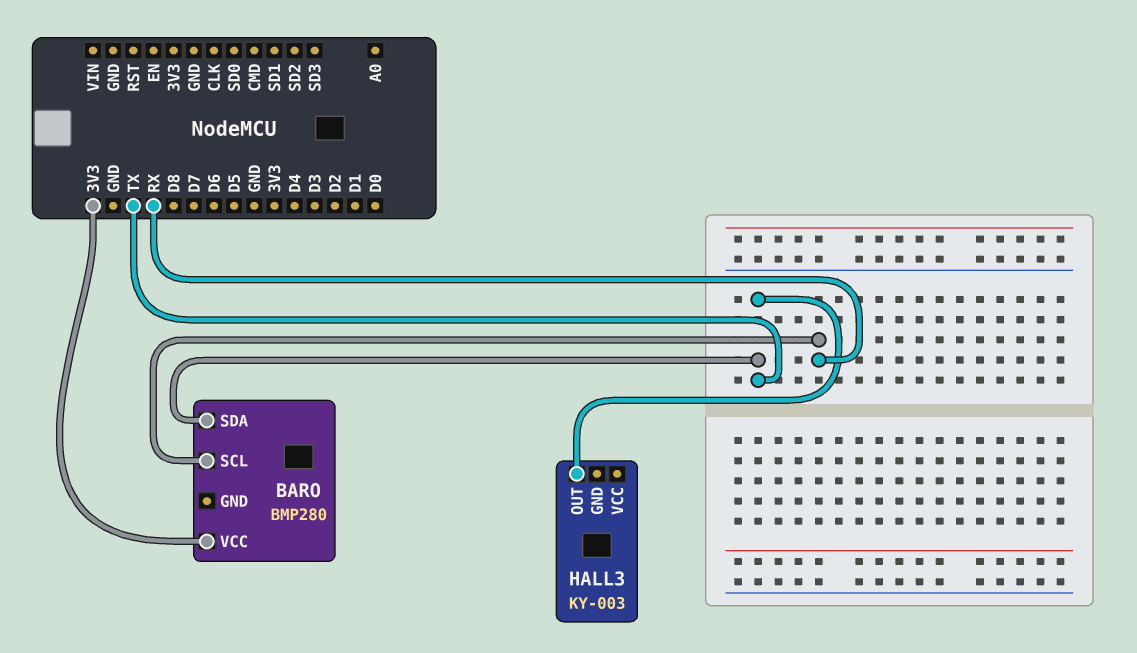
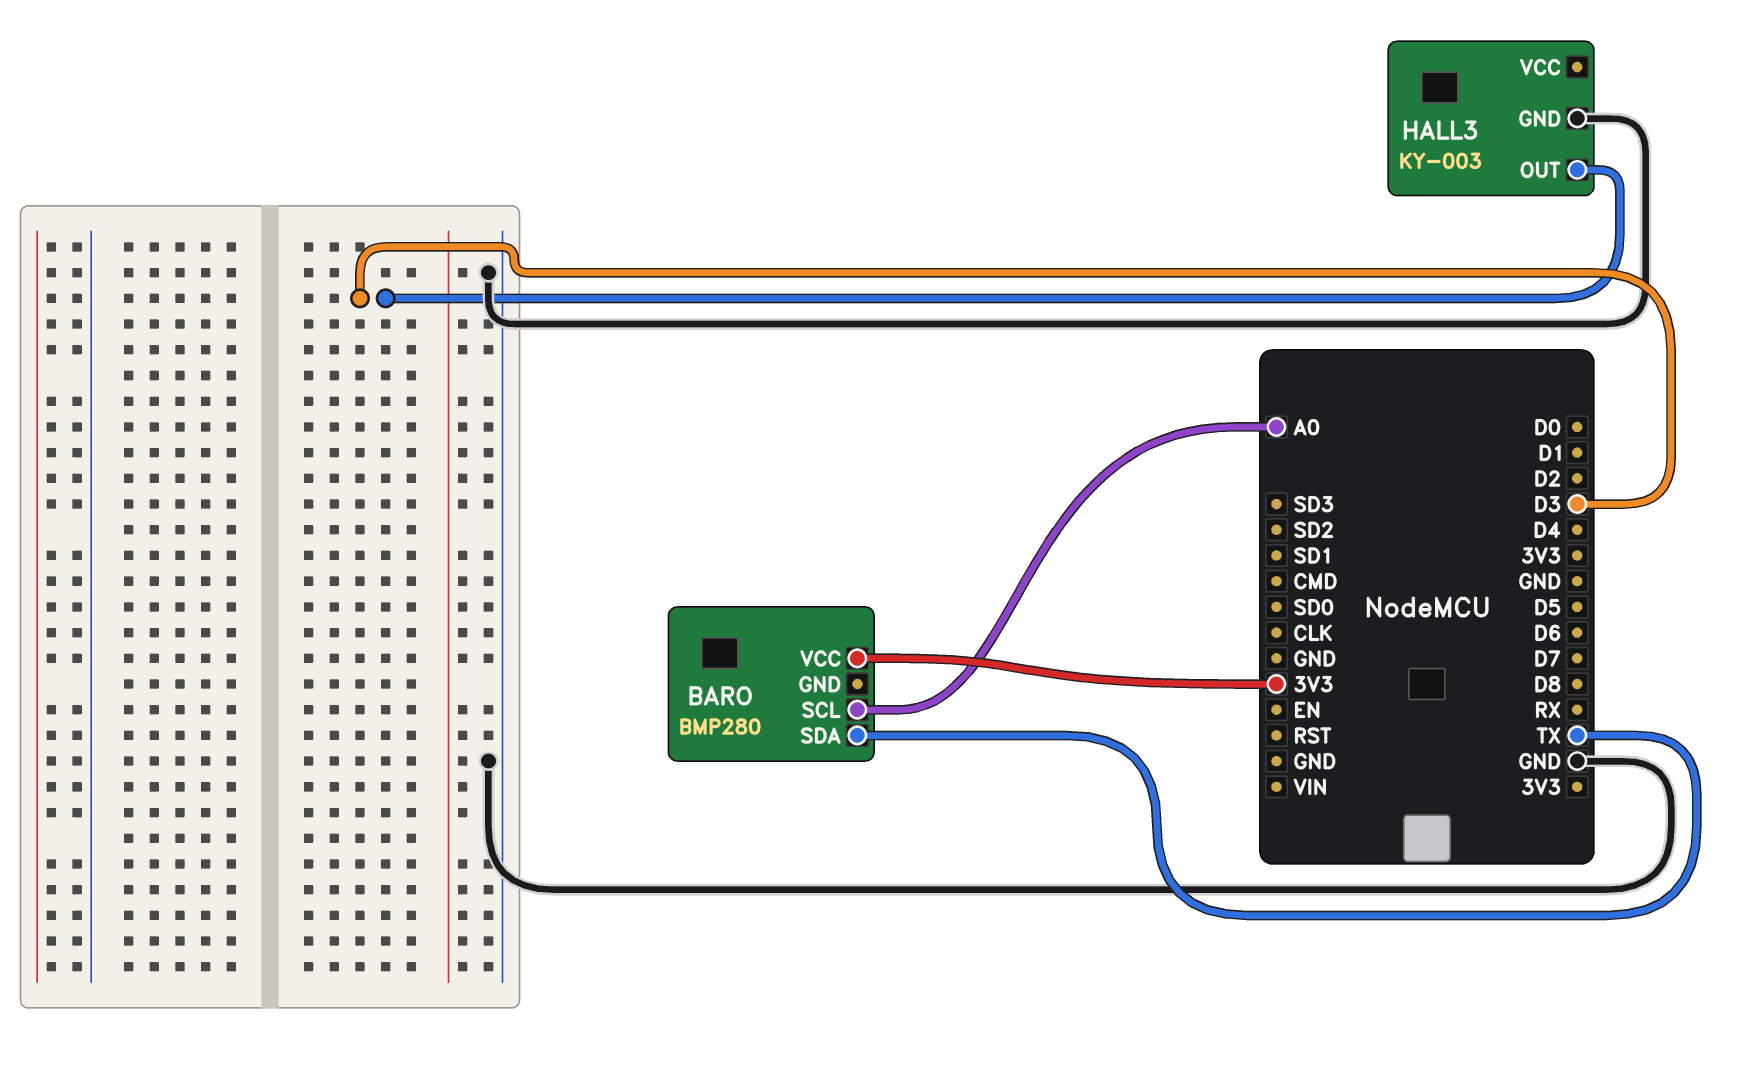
BARO pin SCL: RX -> A0
HALL3 pin GND: none -> GND
HALL3 pin OUT: TX -> D3

